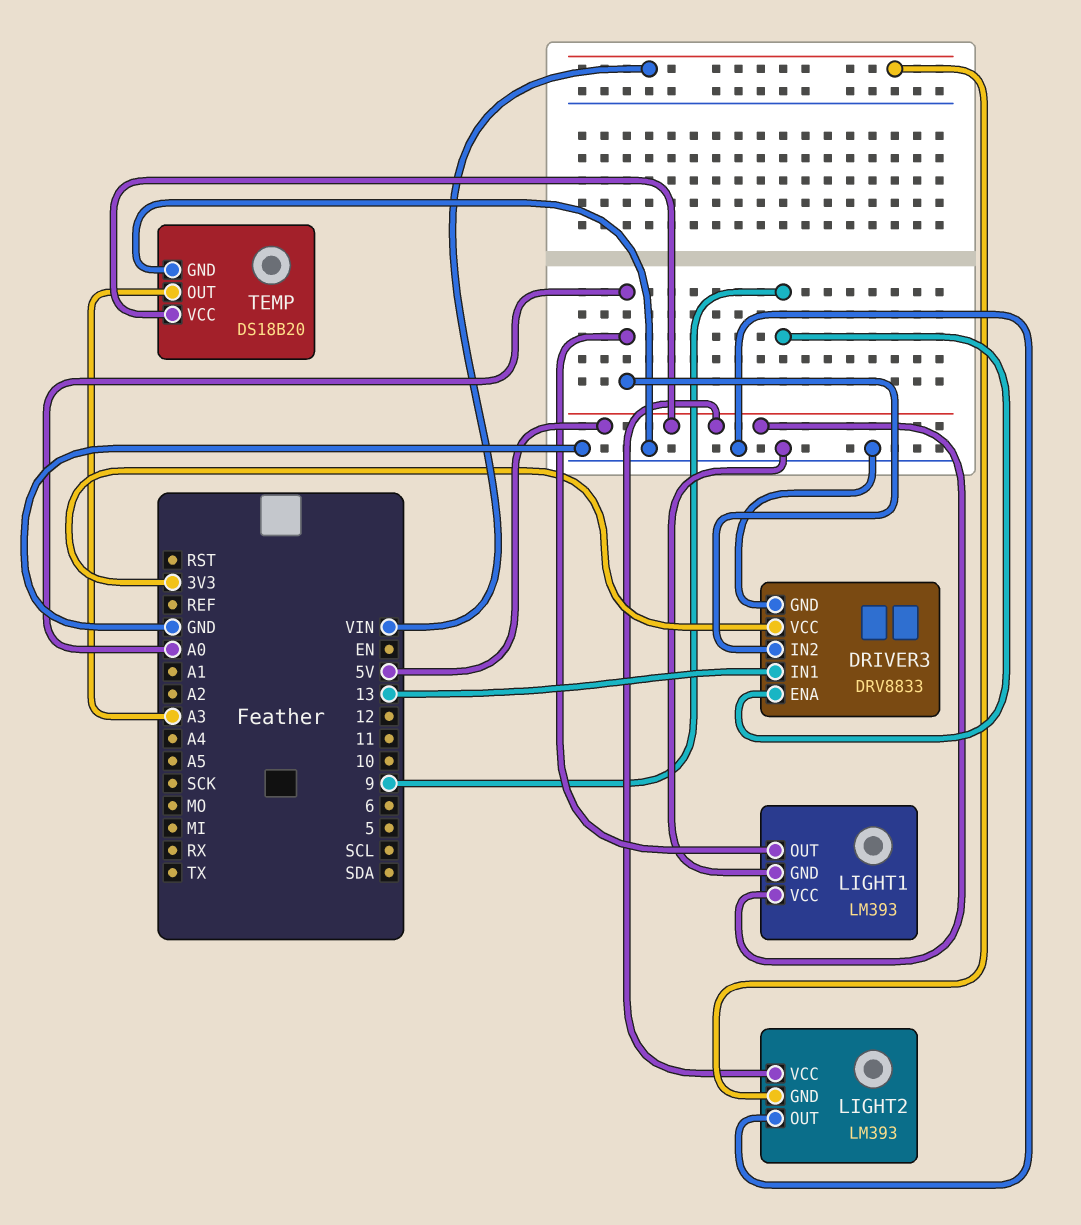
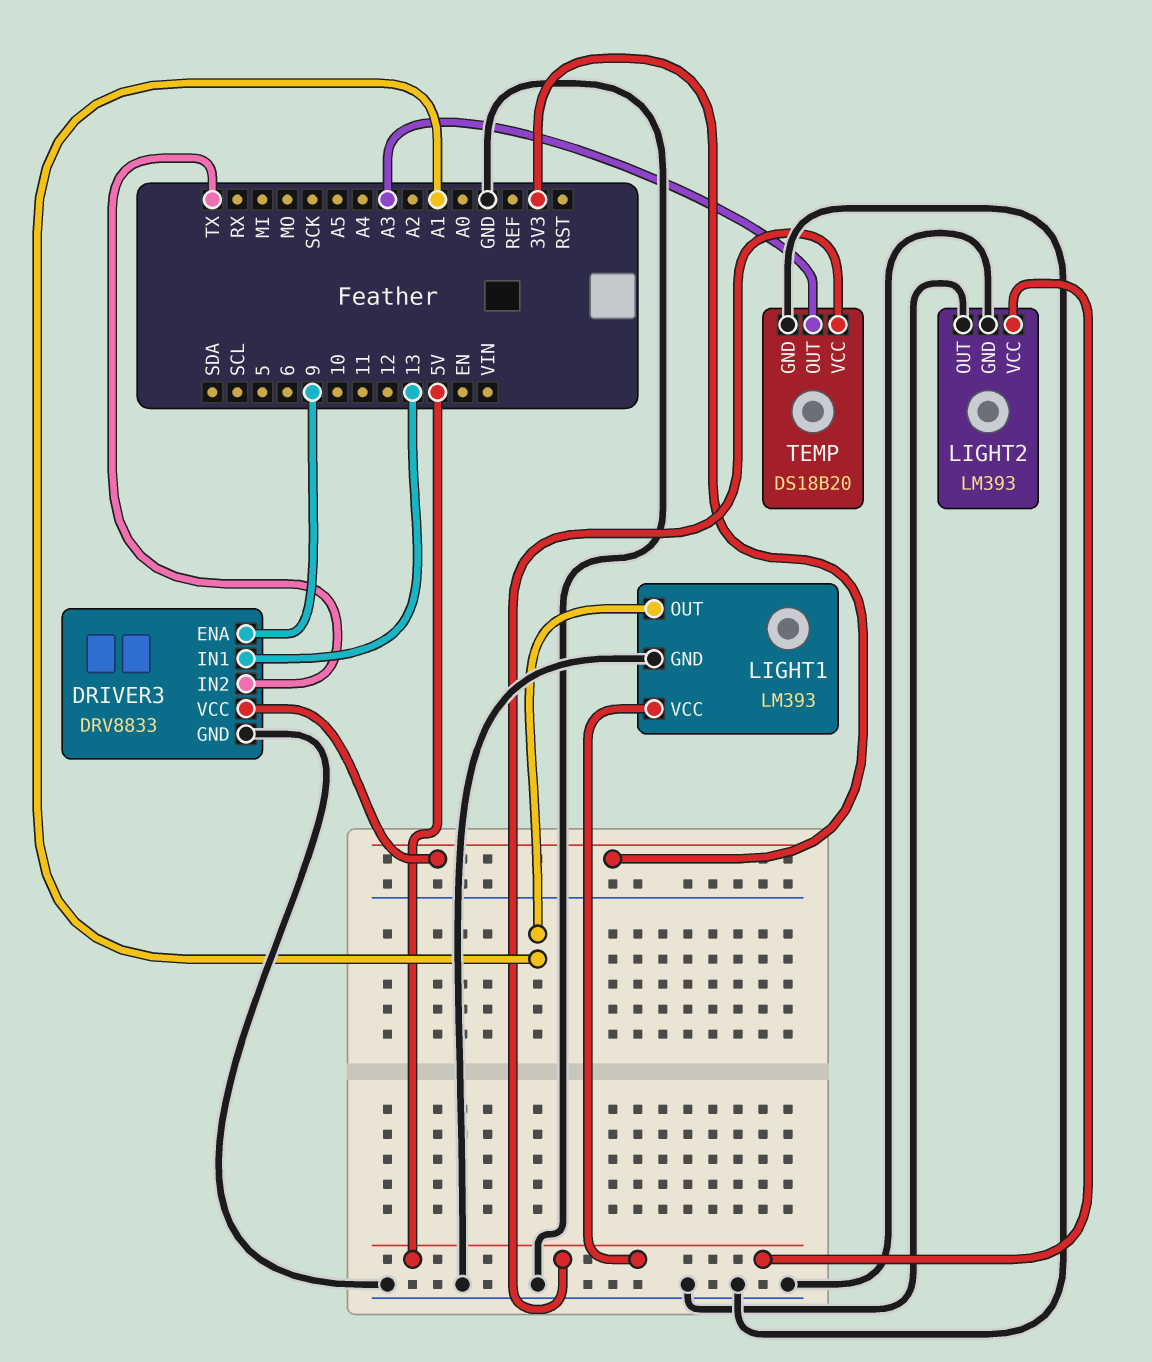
DRIVER3 pin IN2: A0 -> TX
LIGHT1 pin OUT: A0 -> A1
LIGHT2 pin GND: VIN -> GND

